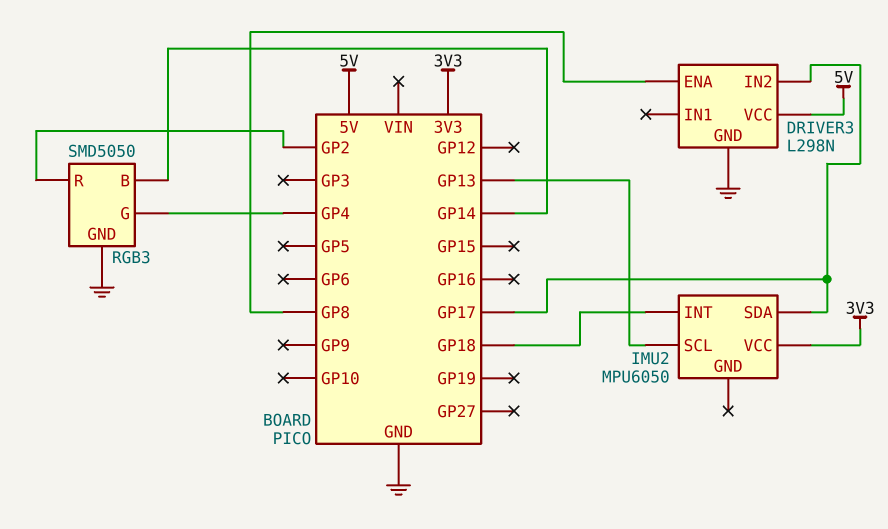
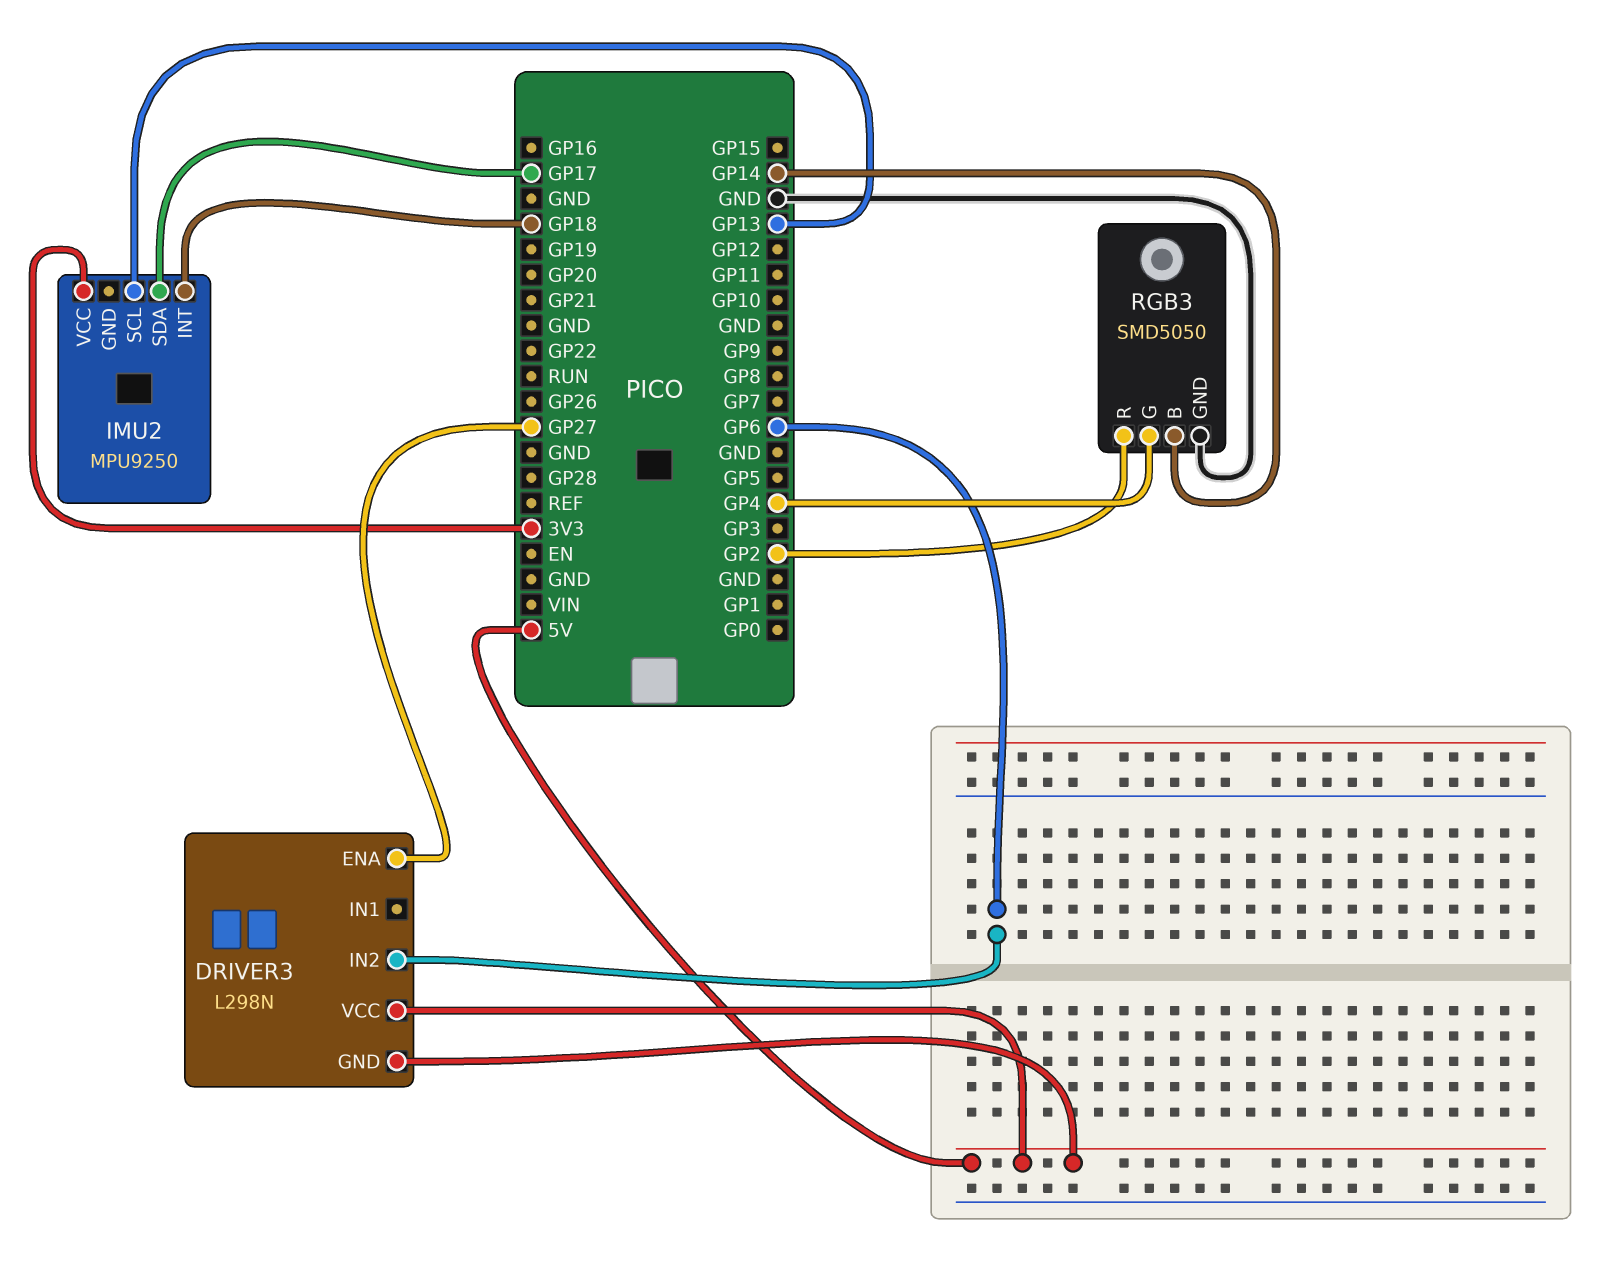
DRIVER3 pin ENA: GP8 -> GP27
DRIVER3 pin GND: GND -> 5V
DRIVER3 pin IN2: GP17 -> GP6
IMU2: MPU6050 -> MPU9250

